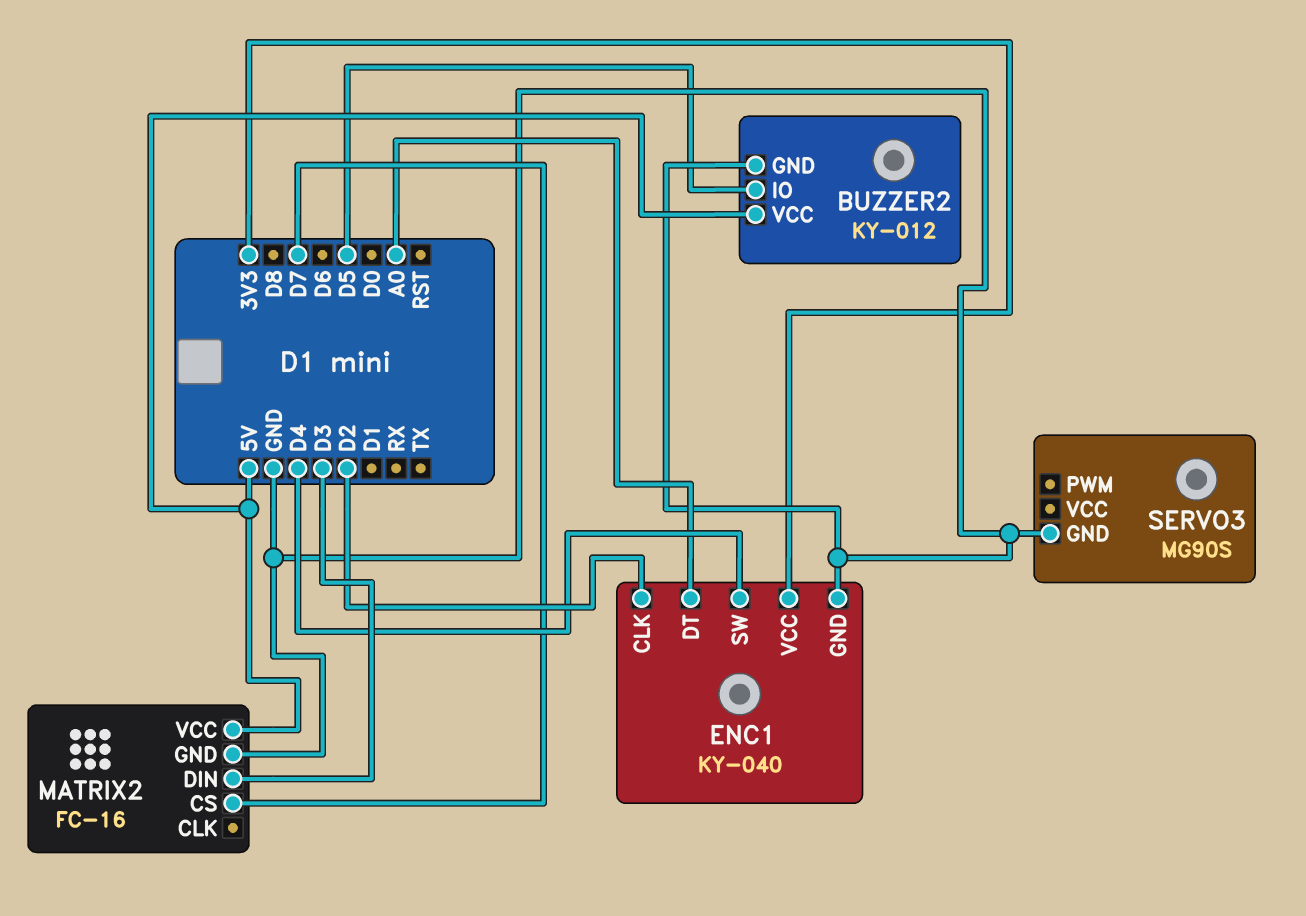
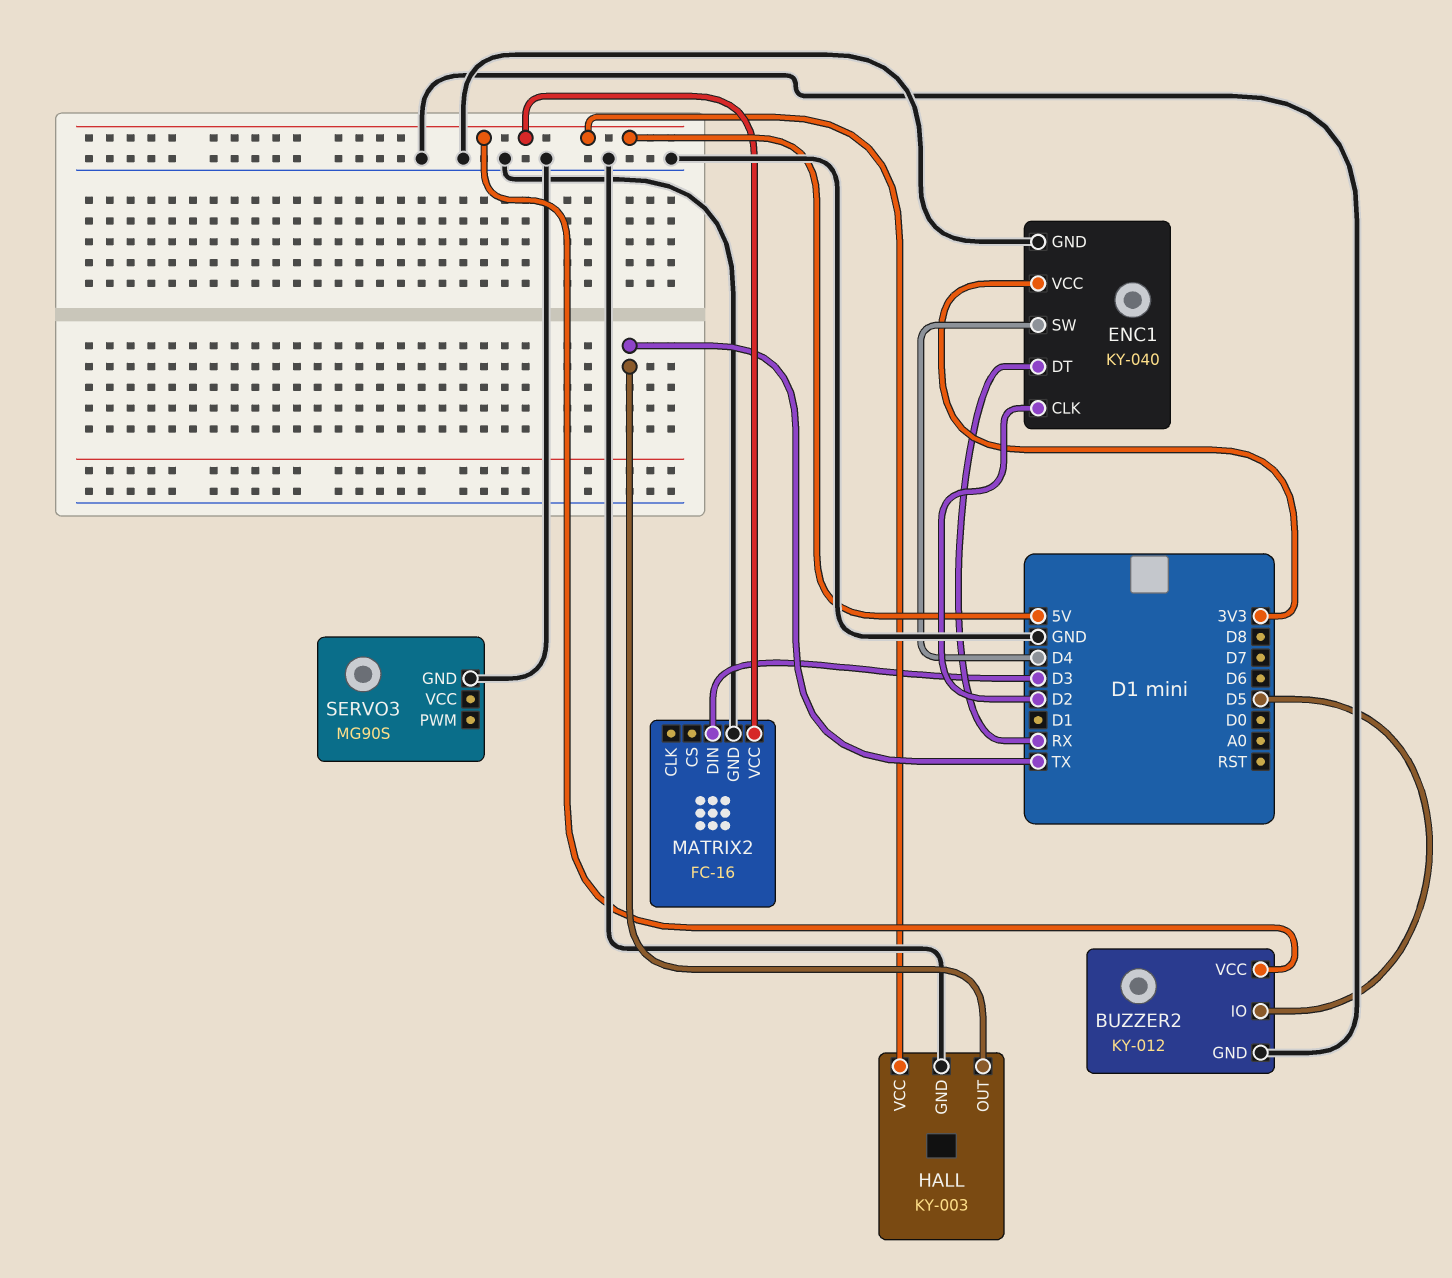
ENC1 pin DT: A0 -> RX
HALL: none -> KY-003
HALL pin GND: none -> GND
HALL pin OUT: none -> TX
HALL pin VCC: none -> 5V
MATRIX2 pin CS: D7 -> none

